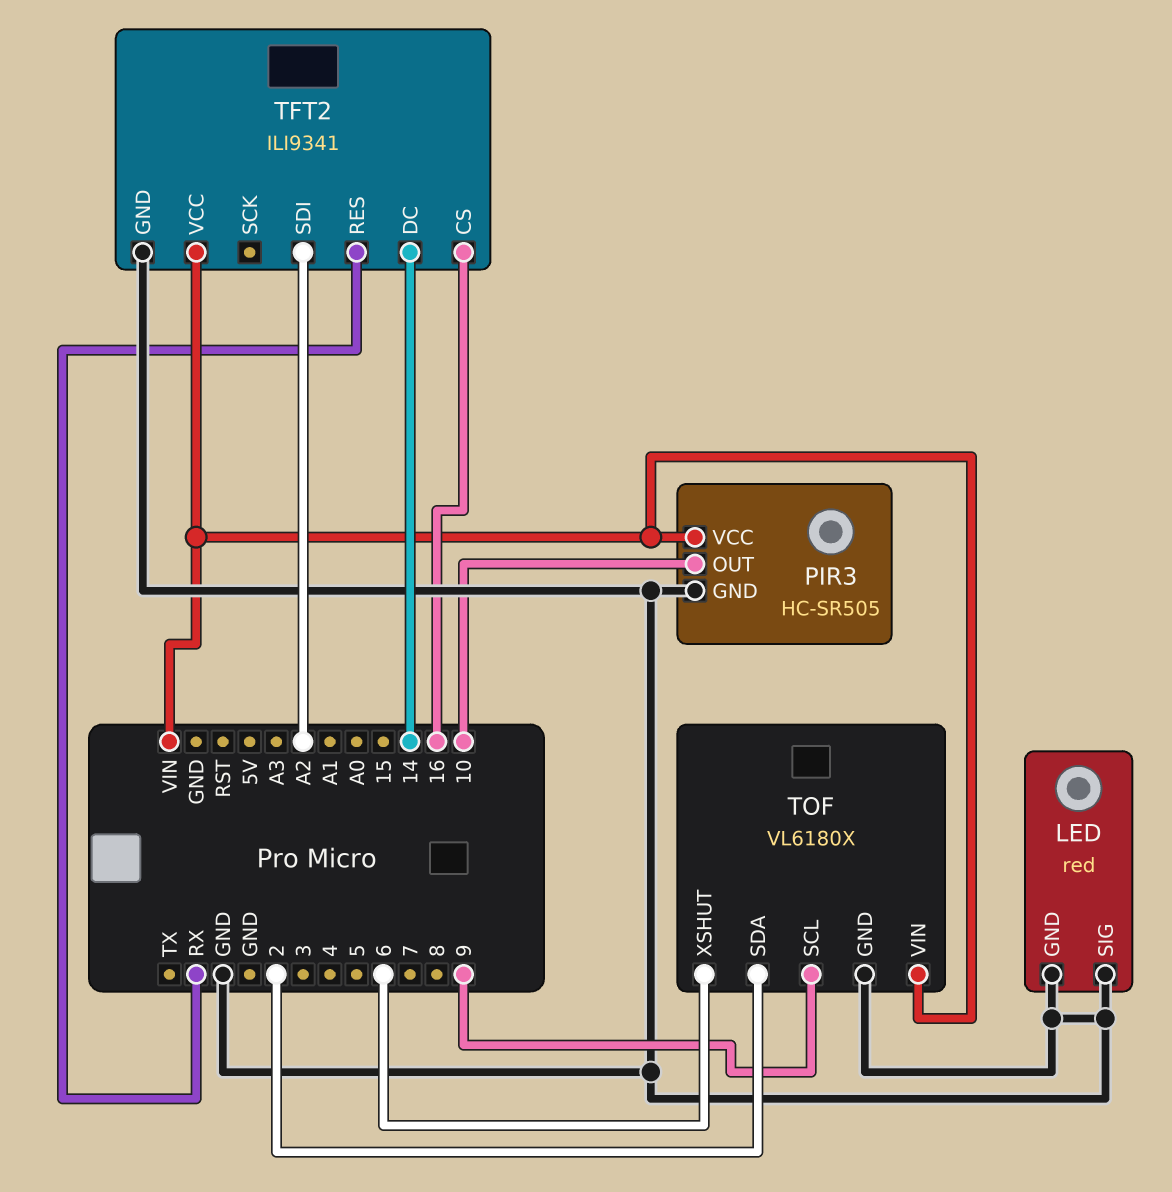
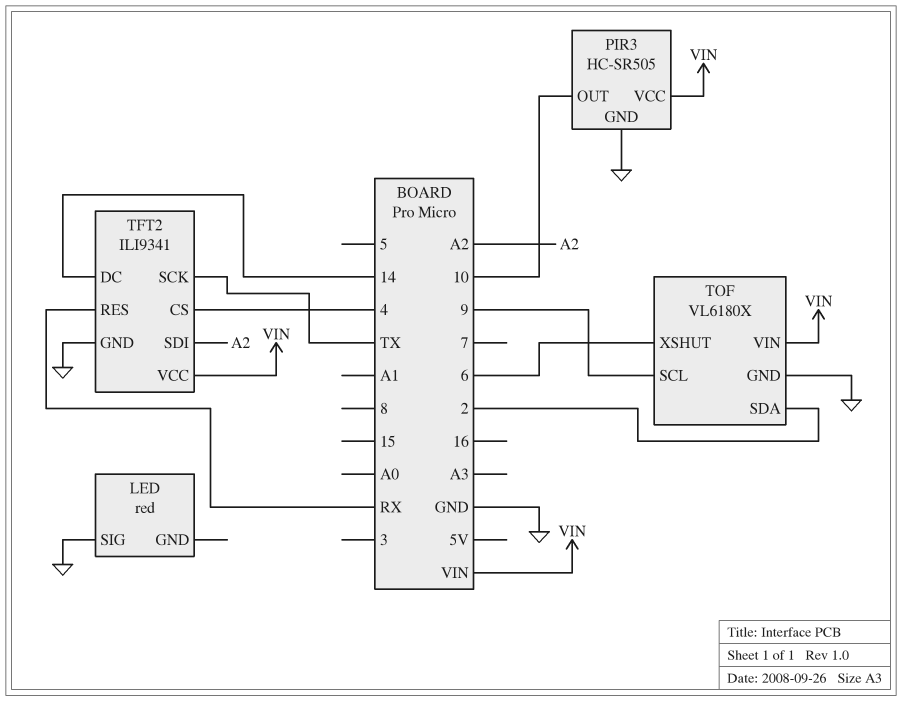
LED pin GND: GND -> none
TFT2 pin CS: 16 -> 4
TFT2 pin SCK: none -> TX

